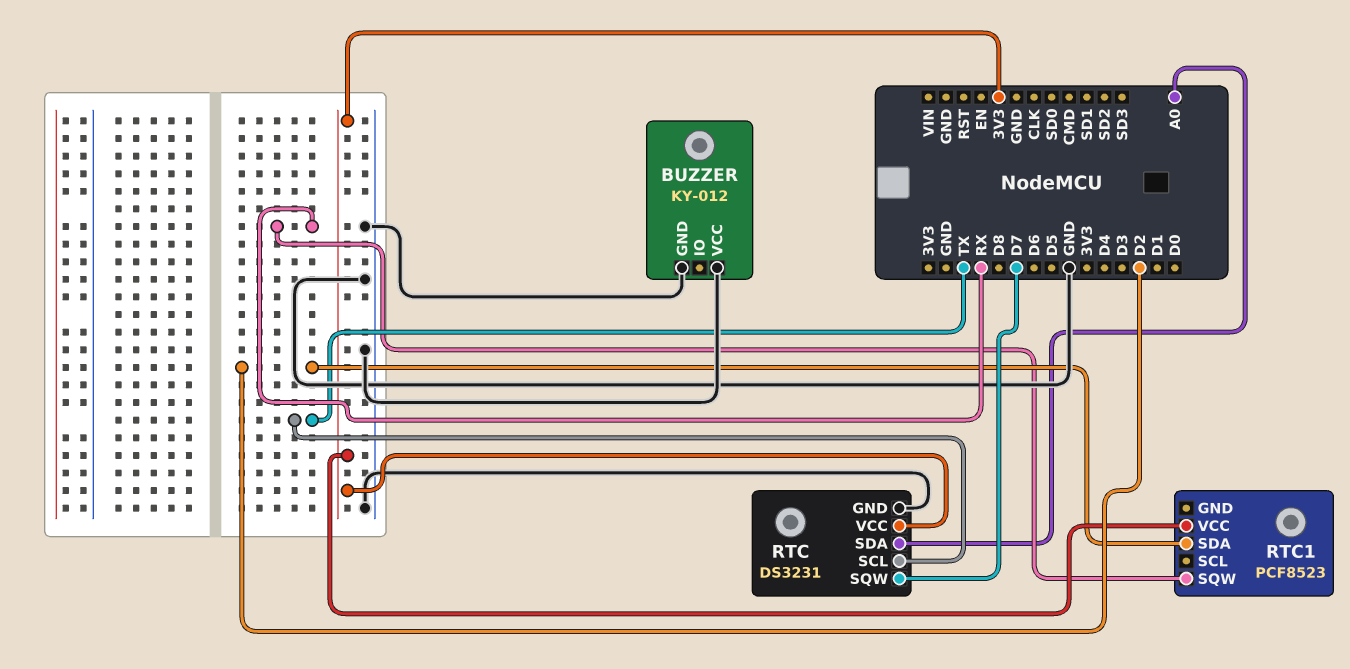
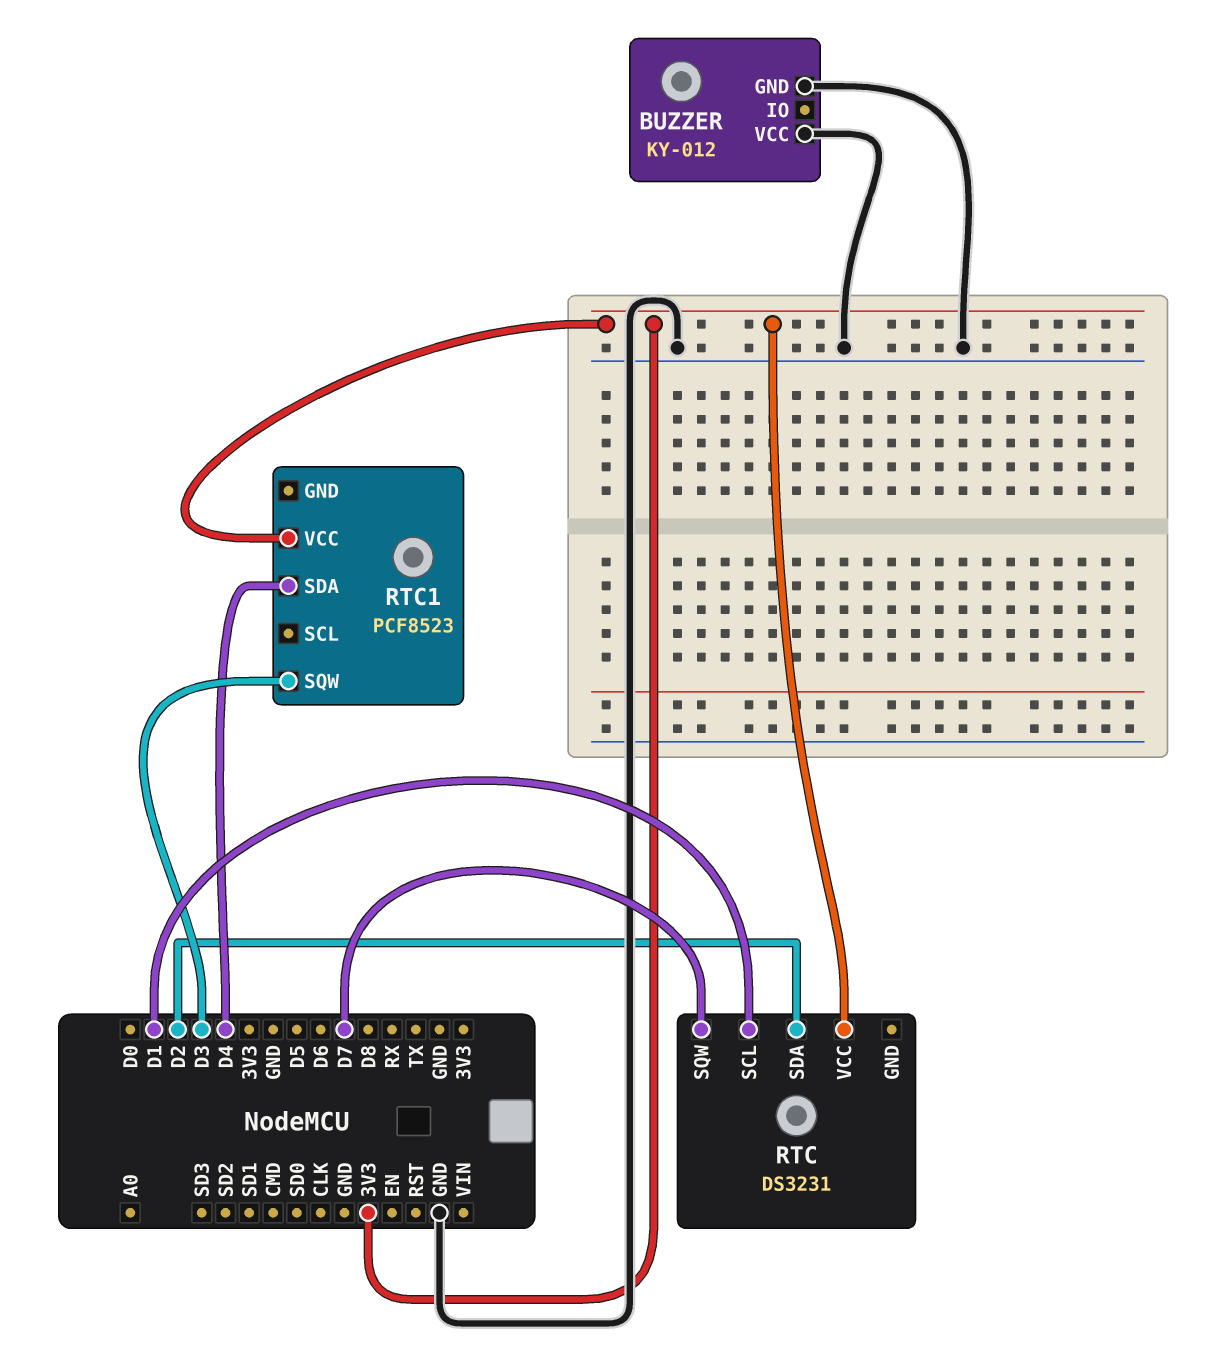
RTC pin GND: GND -> none
RTC pin SCL: TX -> D1
RTC pin SDA: A0 -> D2
RTC1 pin SDA: D2 -> D4
RTC1 pin SQW: RX -> D3

